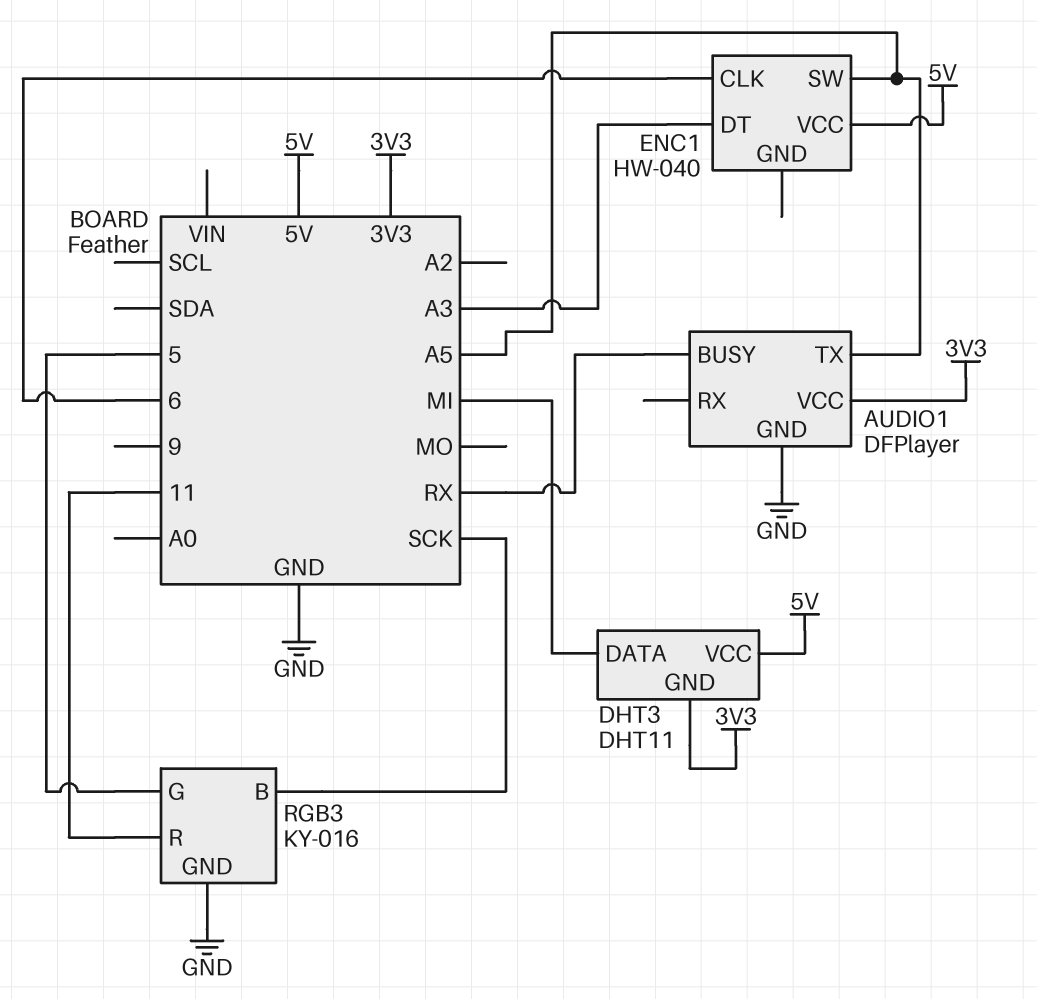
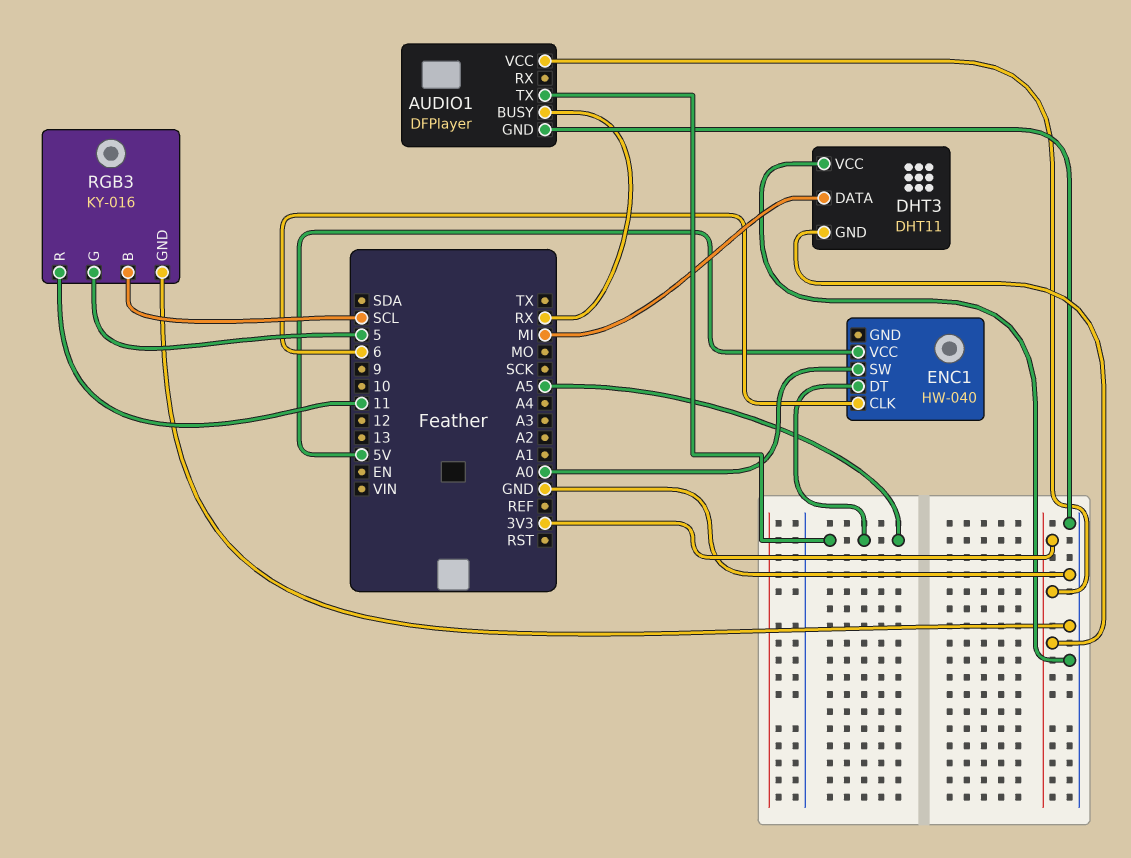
DHT3 pin VCC: 5V -> GND
ENC1 pin DT: A3 -> A5
ENC1 pin SW: A5 -> A0
RGB3 pin B: SCK -> SCL

